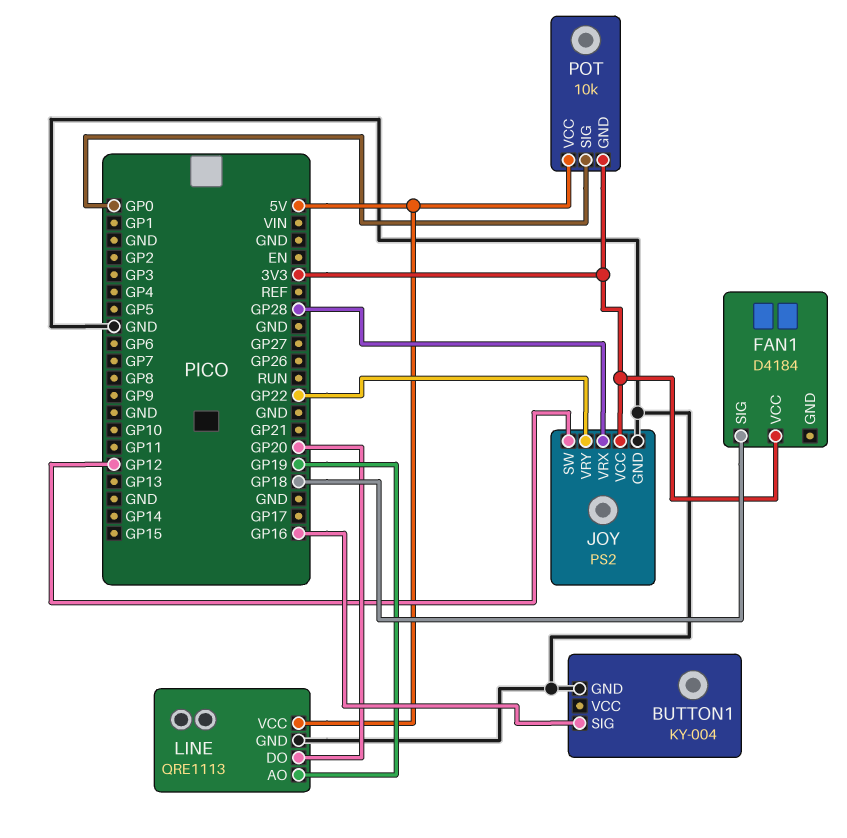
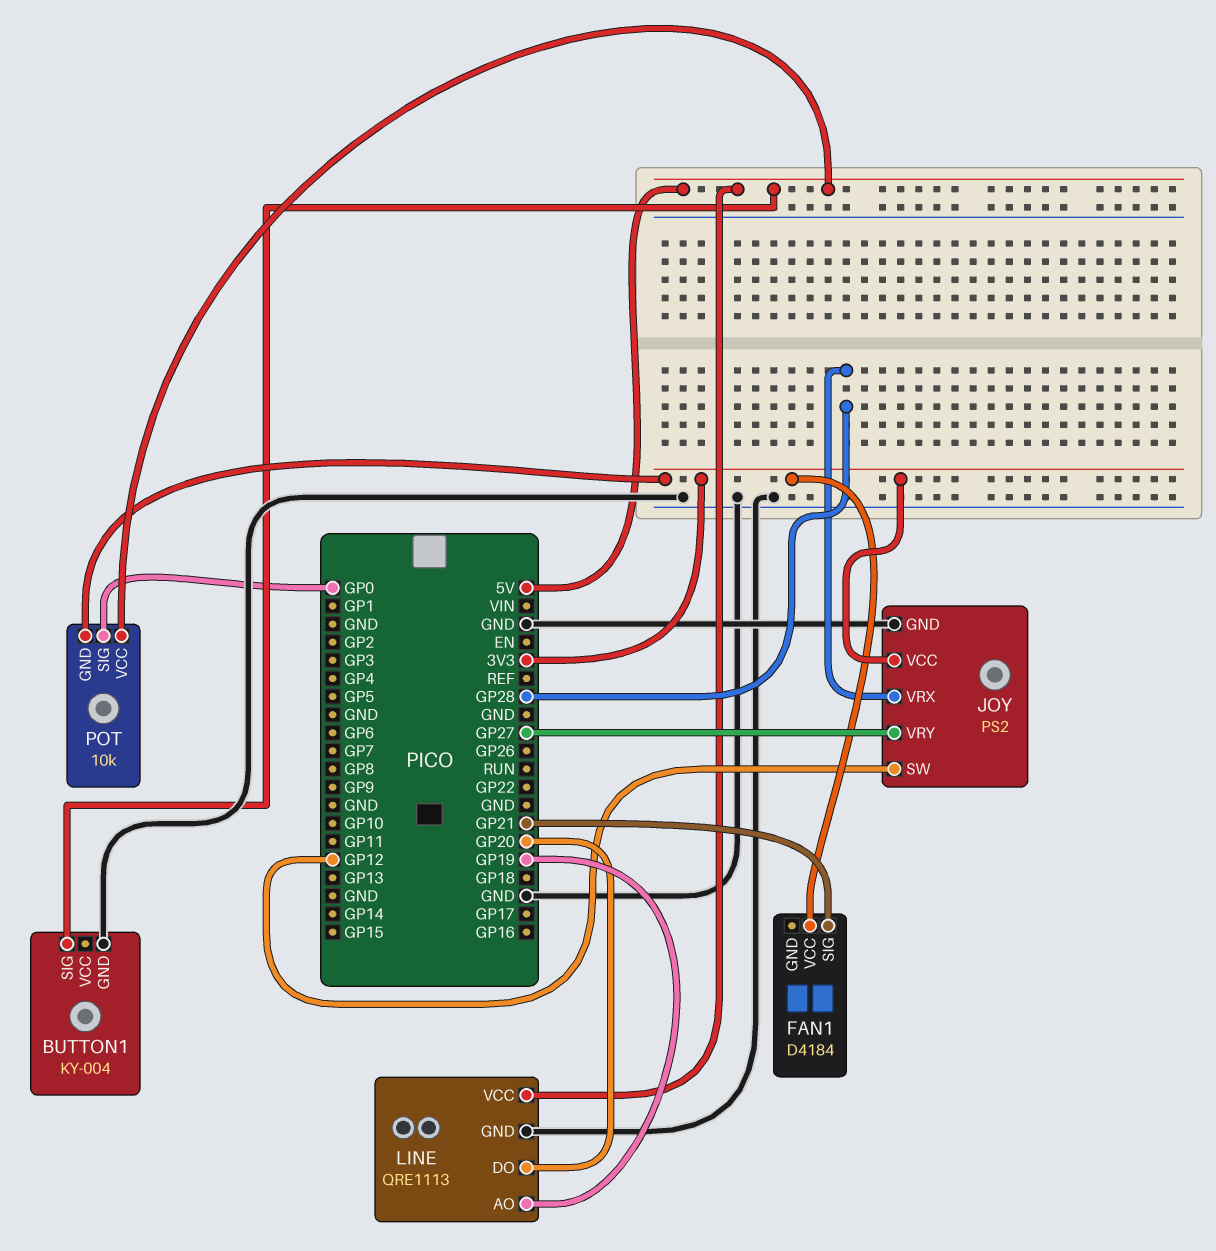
BUTTON1 pin SIG: GP16 -> 5V
FAN1 pin SIG: GP18 -> GP21
JOY pin VRY: GP22 -> GP27

